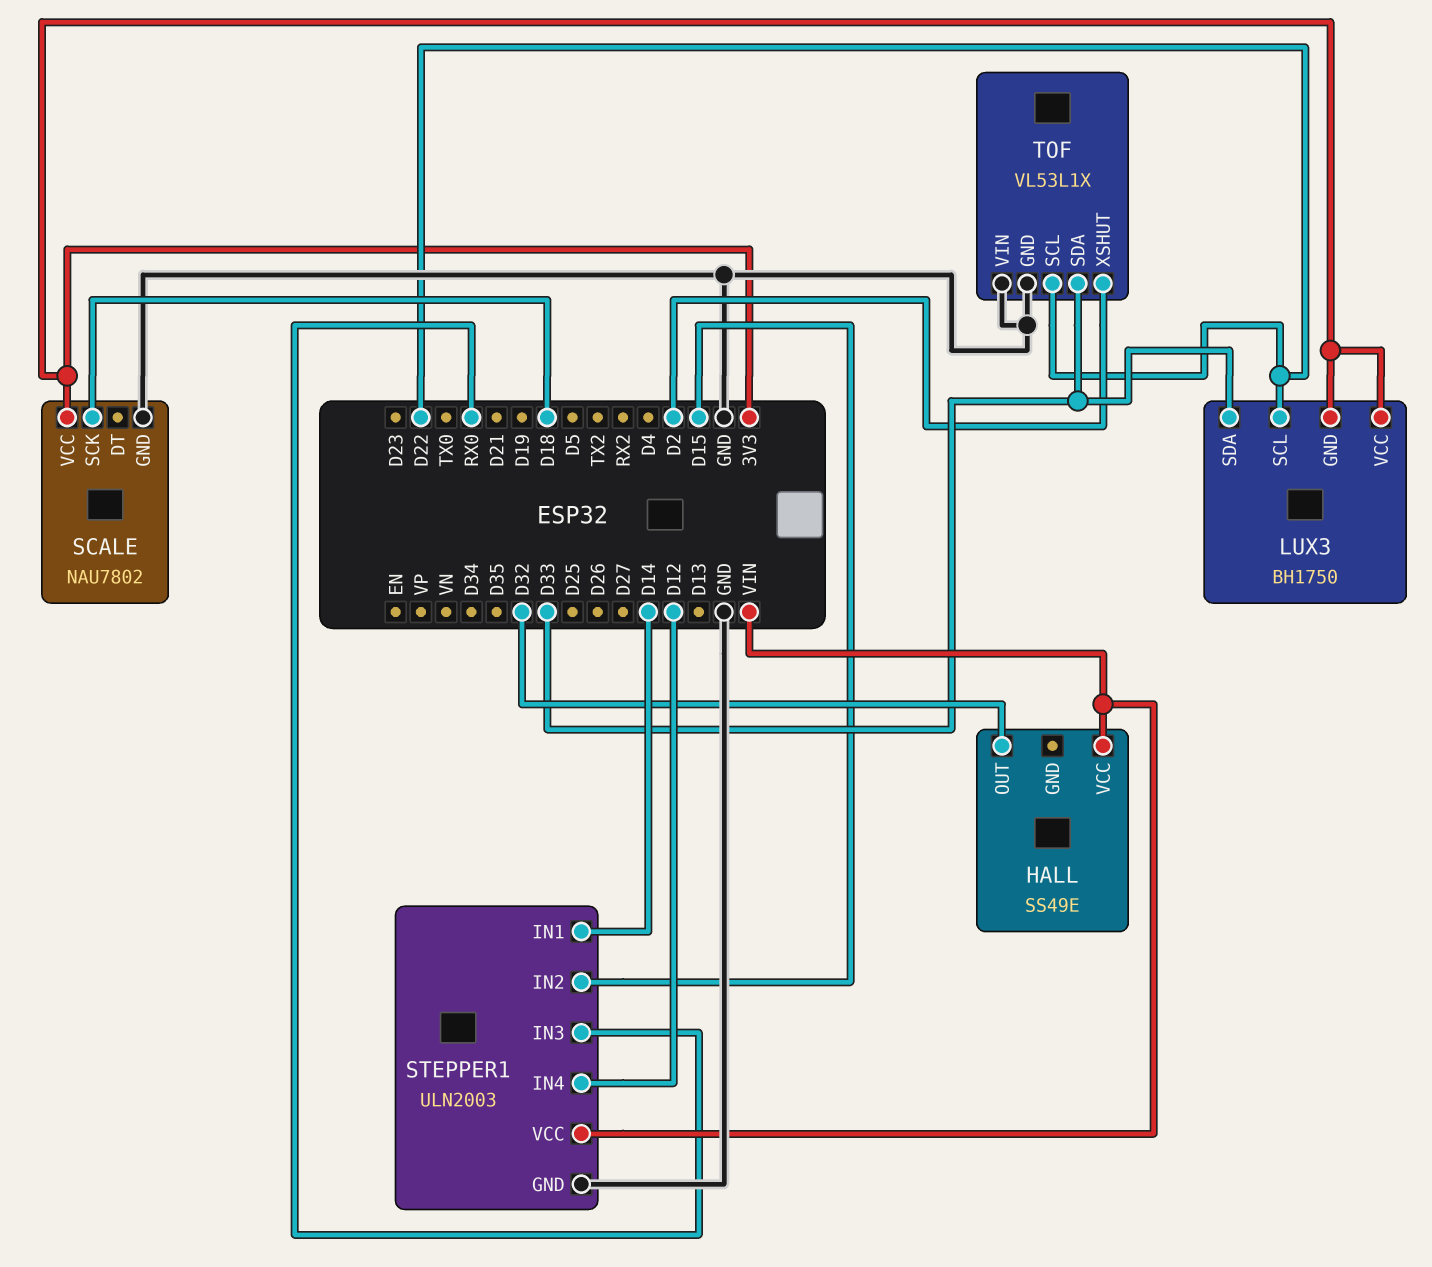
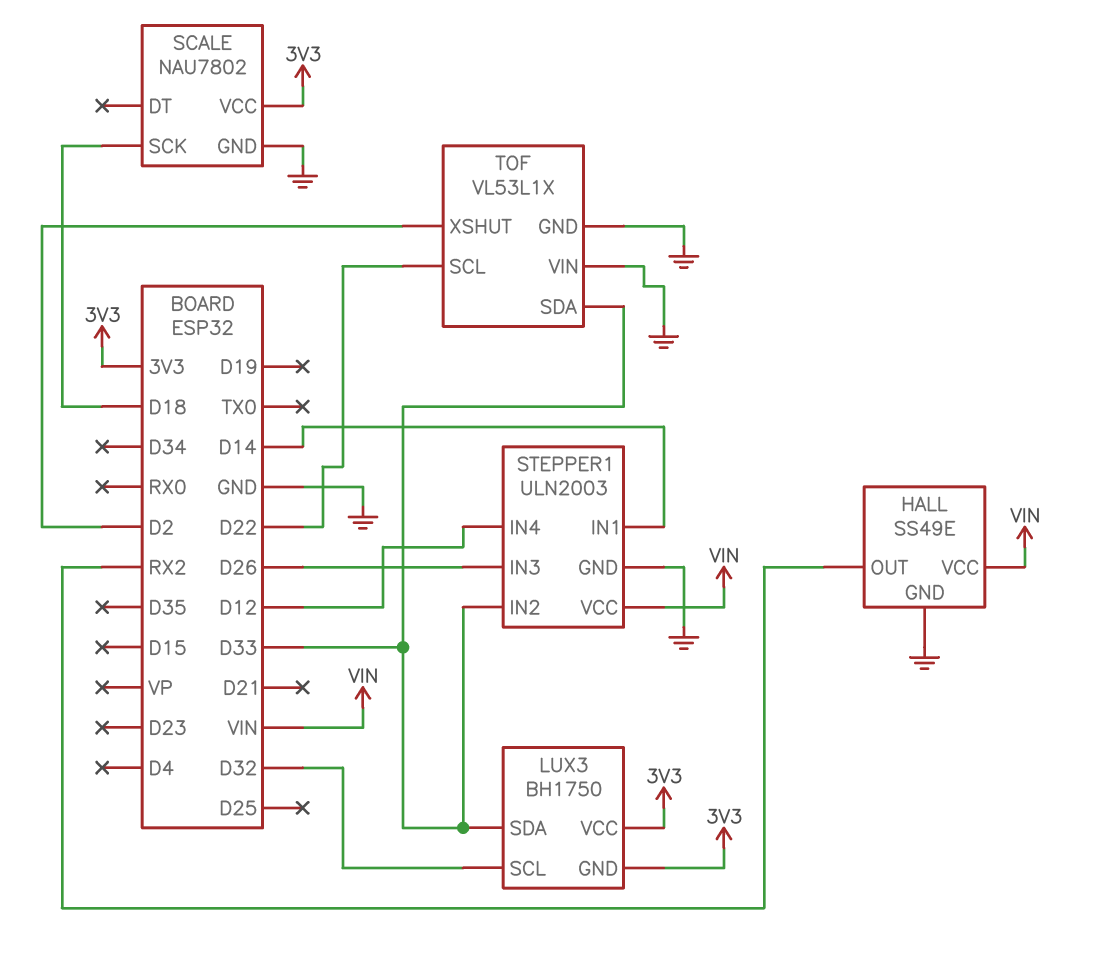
HALL pin GND: none -> GND
HALL pin OUT: D32 -> RX2
LUX3 pin SCL: D22 -> D32
STEPPER1 pin IN2: D15 -> D33
STEPPER1 pin IN3: RX0 -> D26

